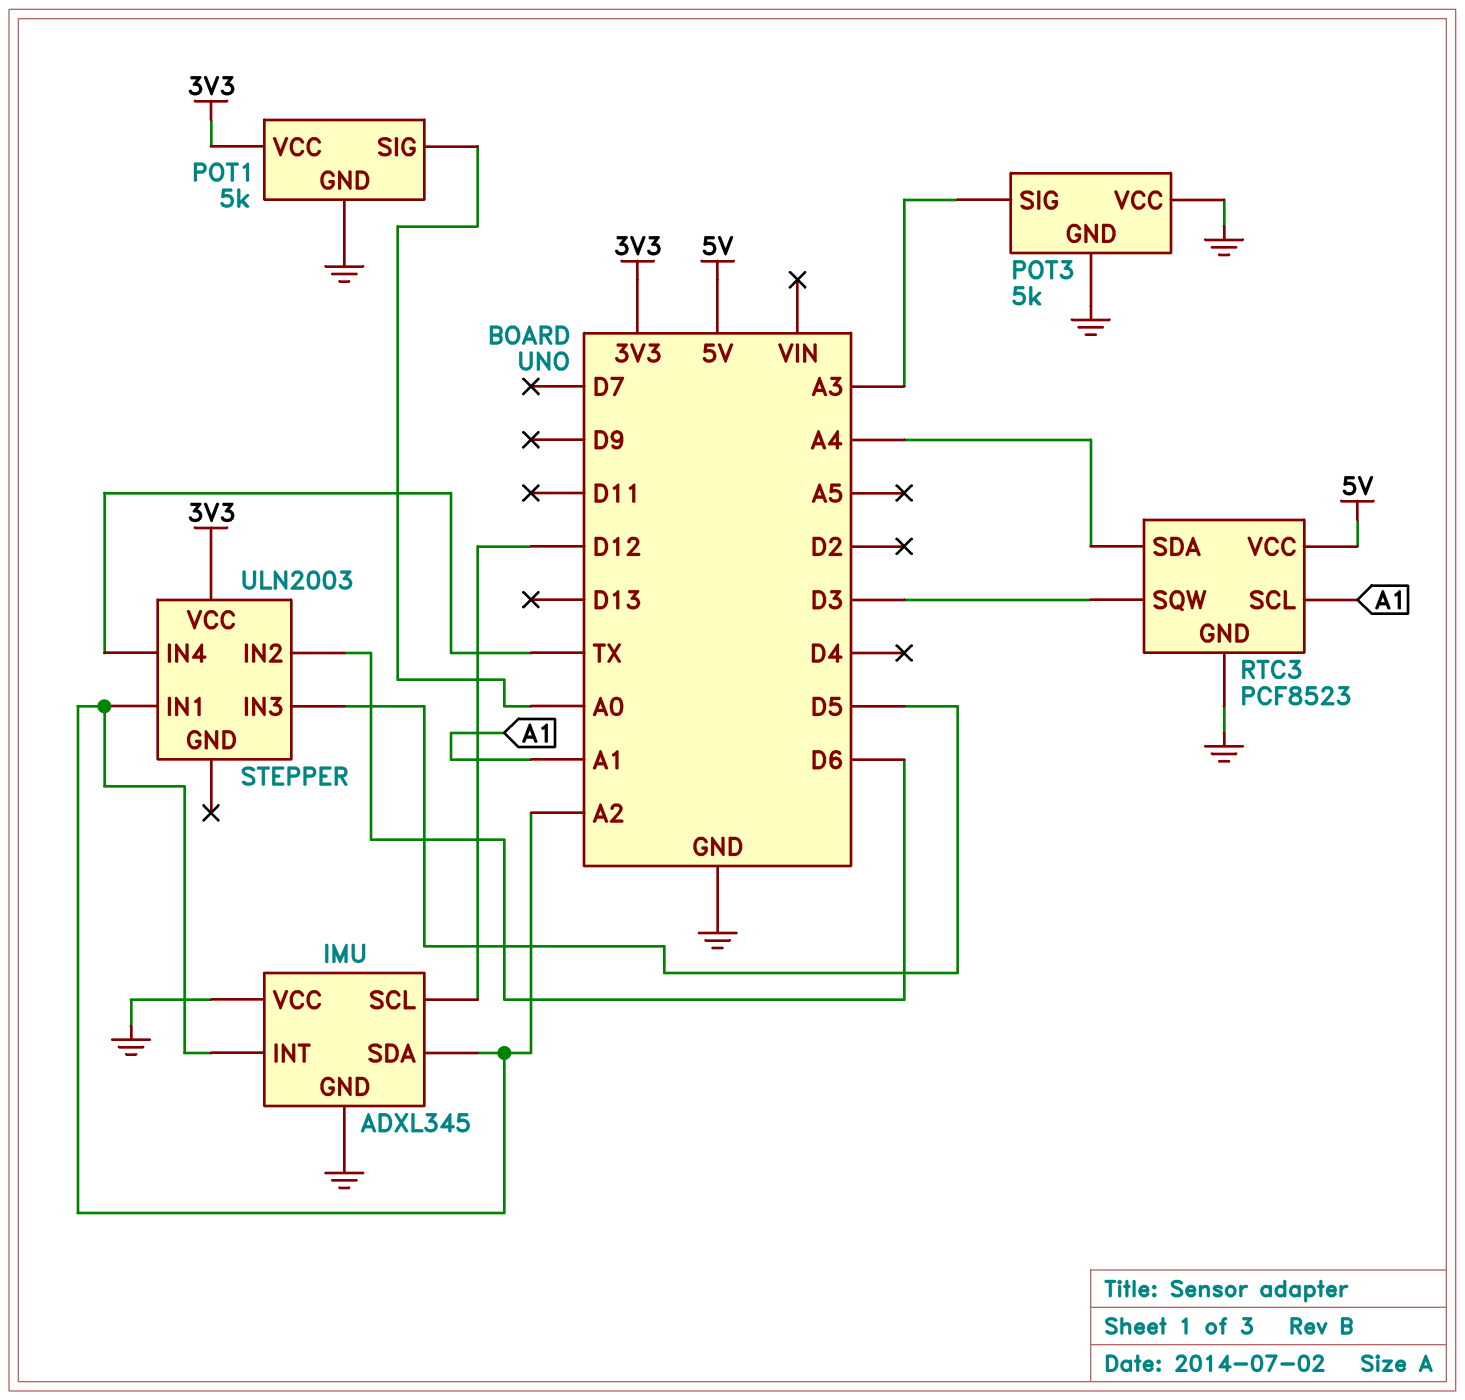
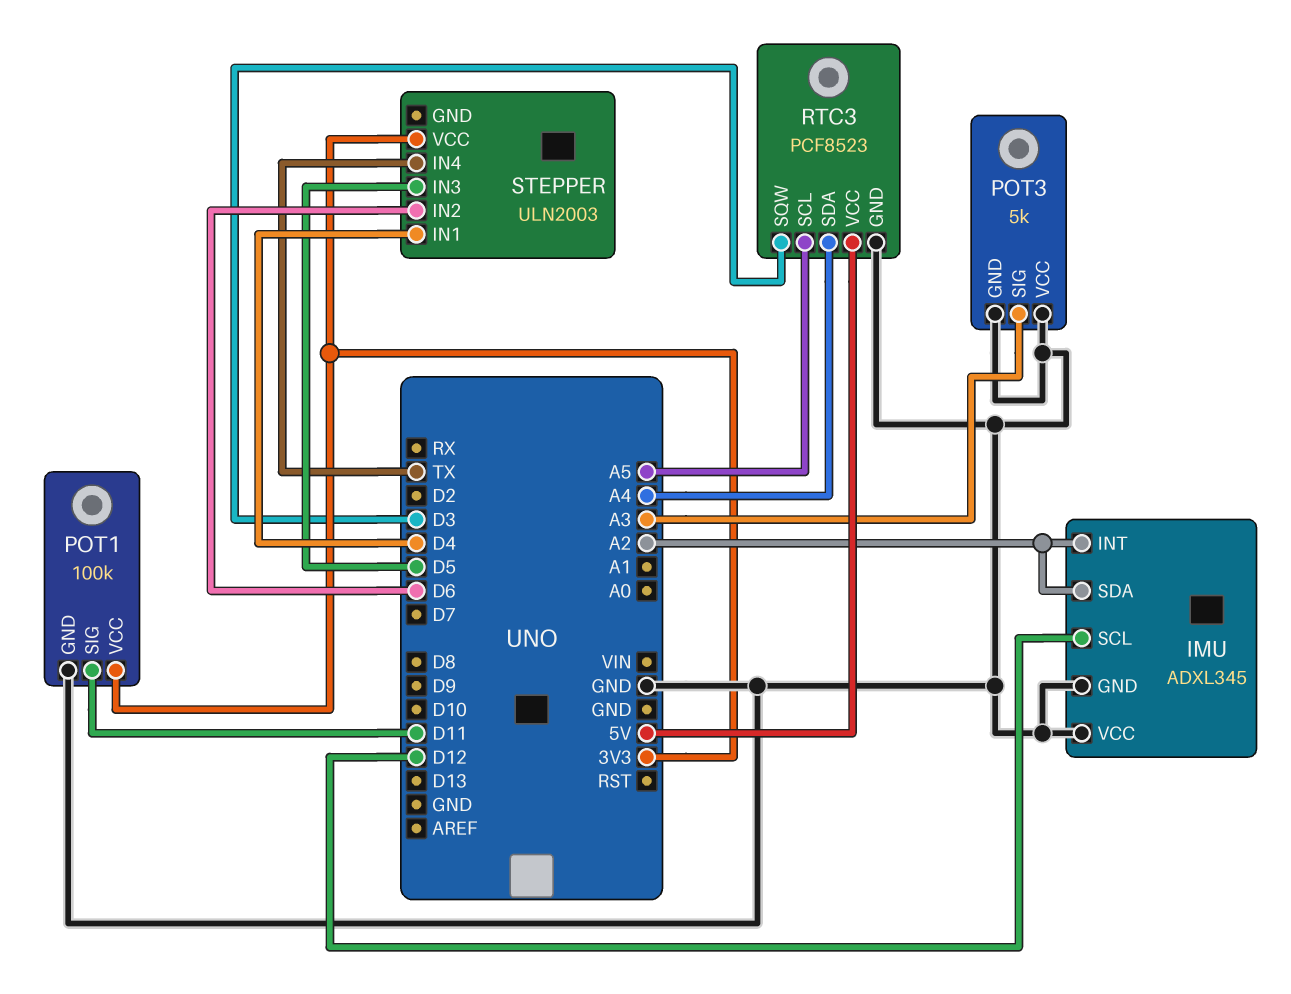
POT1: 5k -> 100k
POT1 pin SIG: A0 -> D11
RTC3 pin SCL: A1 -> A5
STEPPER pin IN1: A2 -> D4

